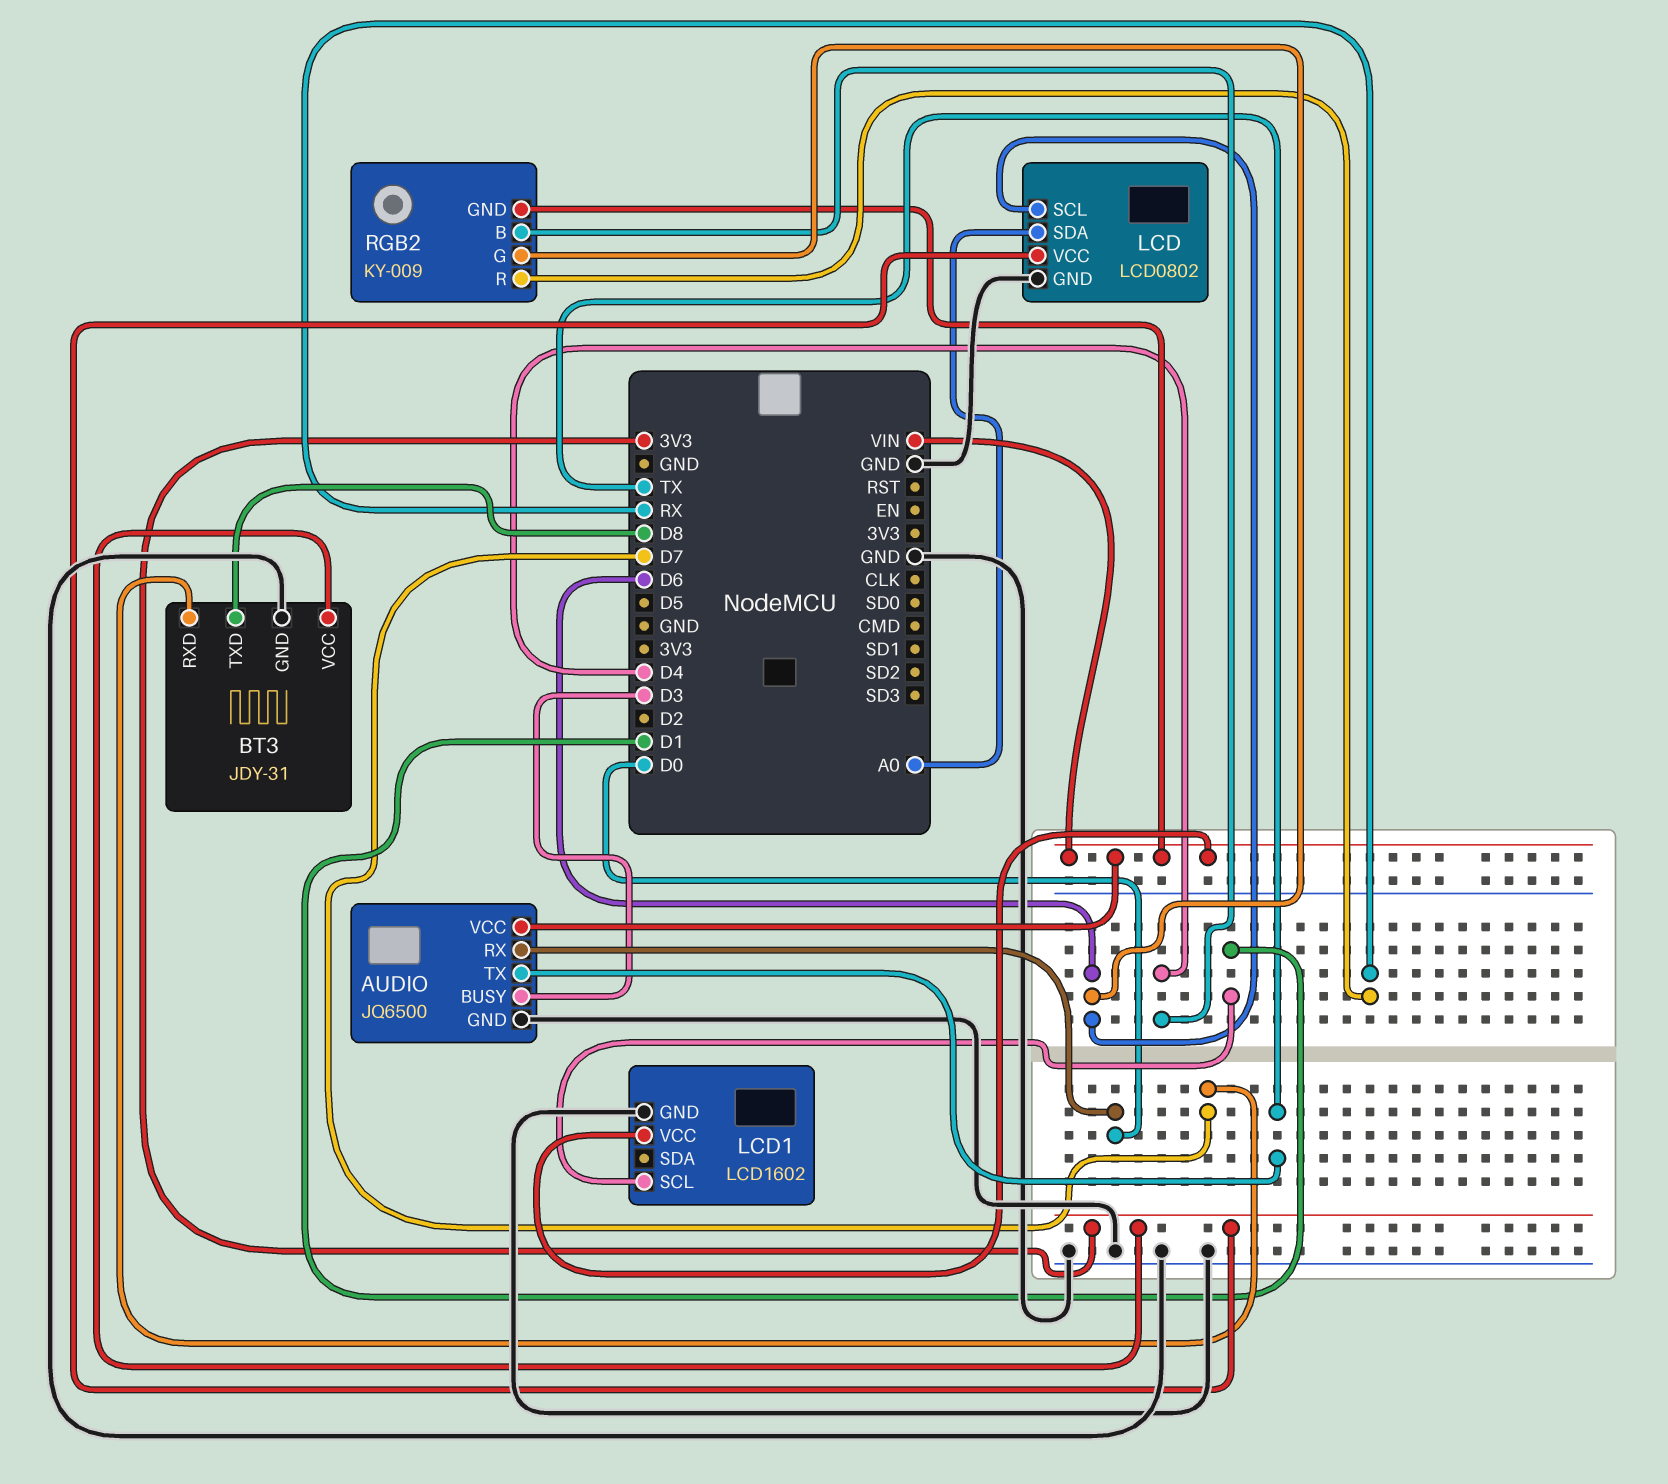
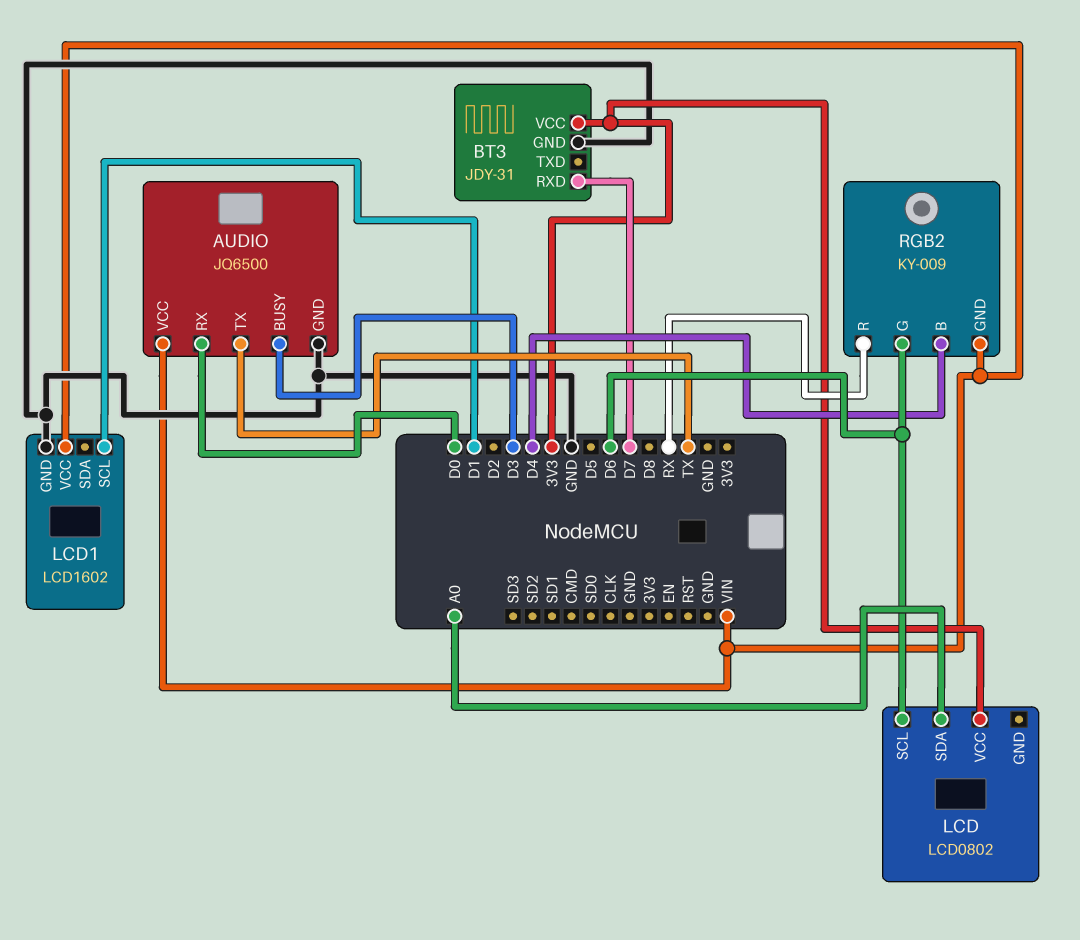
BT3 pin TXD: D8 -> none
LCD pin GND: GND -> none

